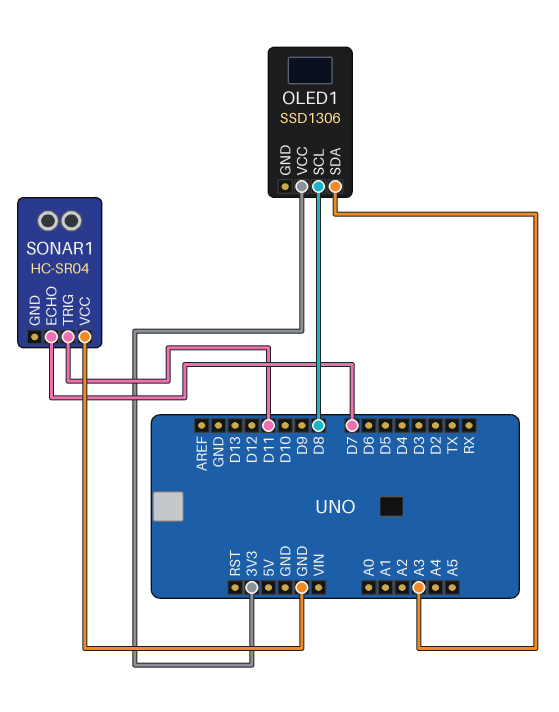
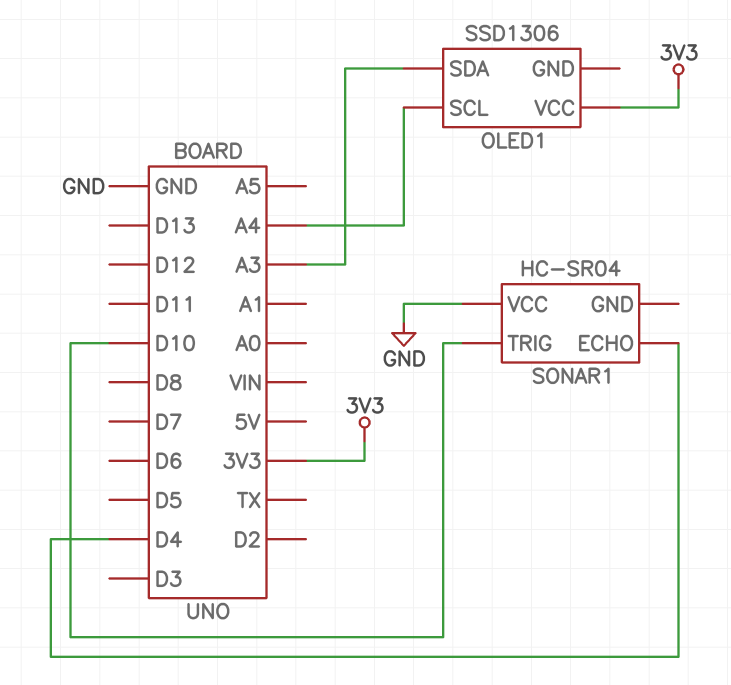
OLED1 pin SCL: D8 -> A4
SONAR1 pin ECHO: D7 -> D4
SONAR1 pin TRIG: D11 -> D10

